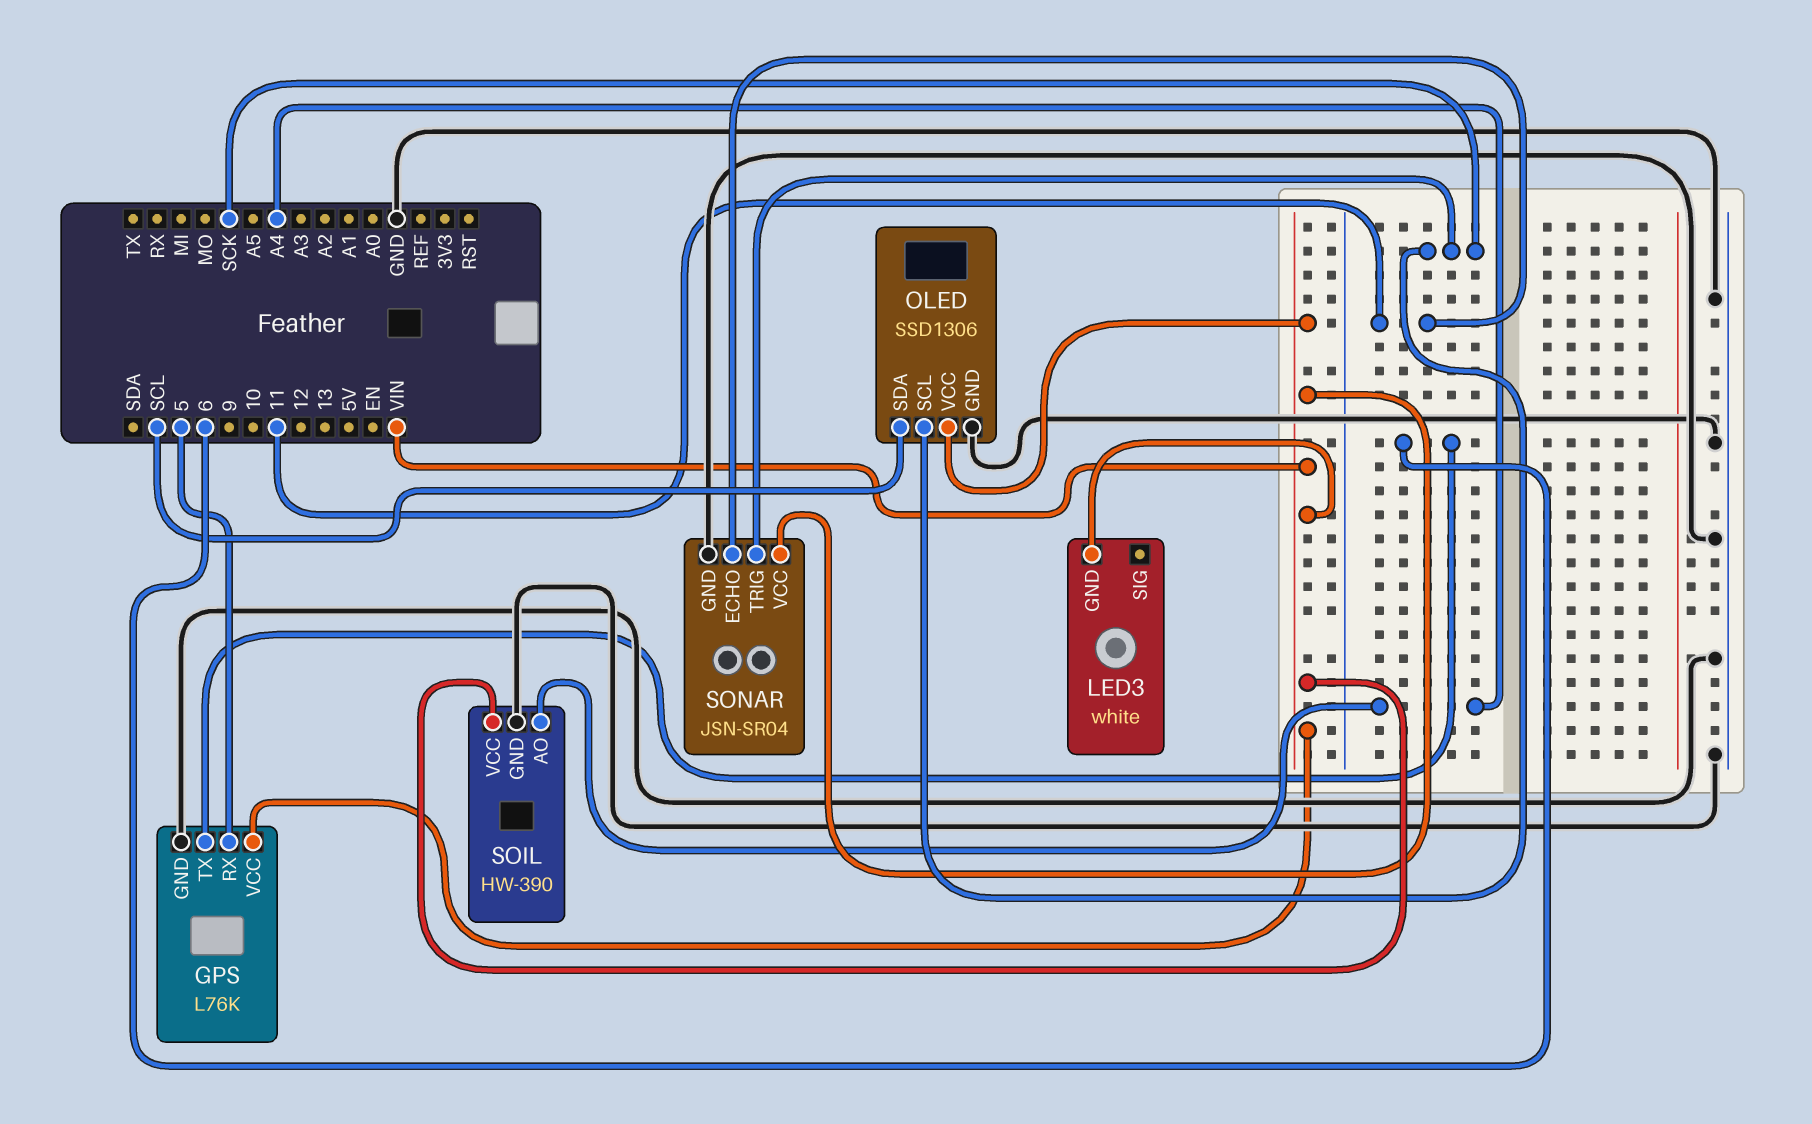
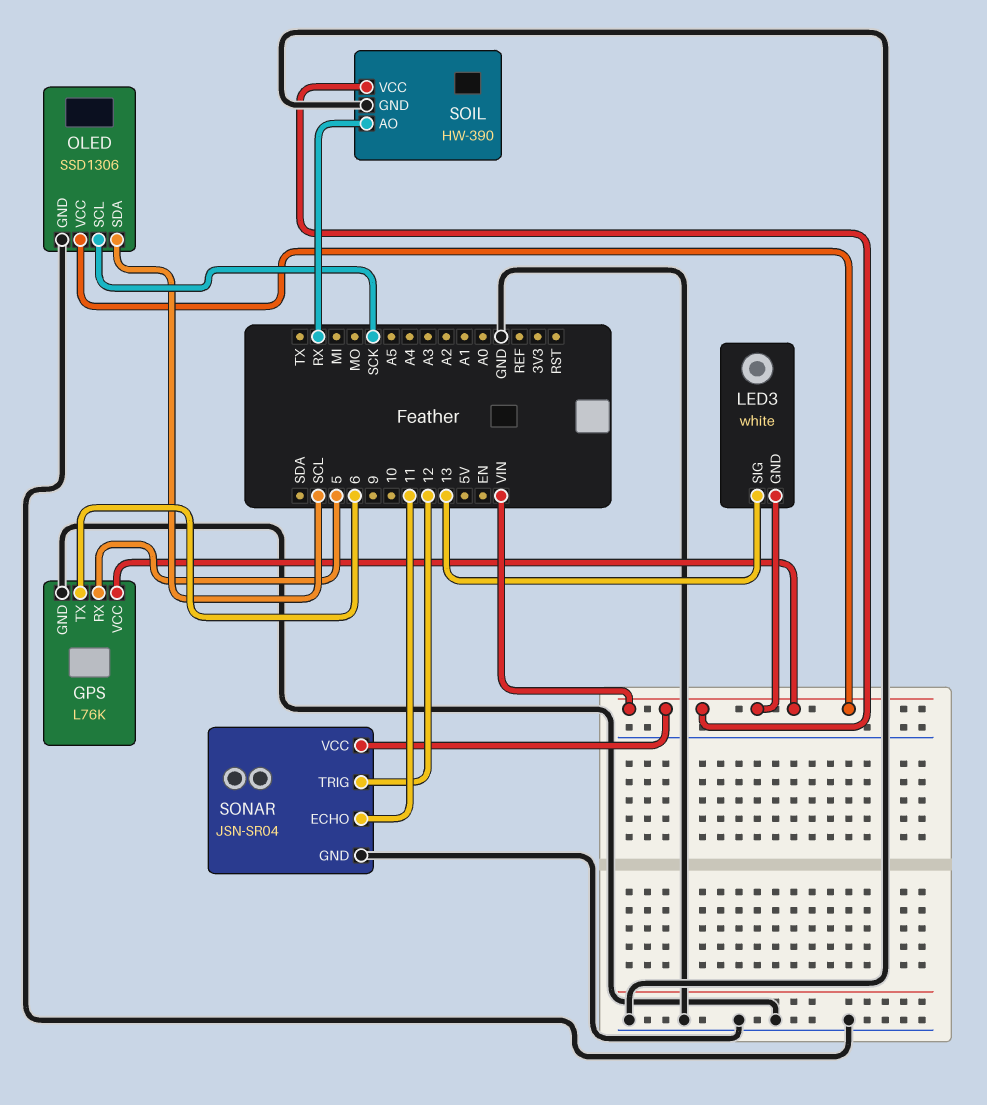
LED3 pin SIG: none -> 13
SOIL pin AO: A4 -> RX
SONAR pin TRIG: SCK -> 12

